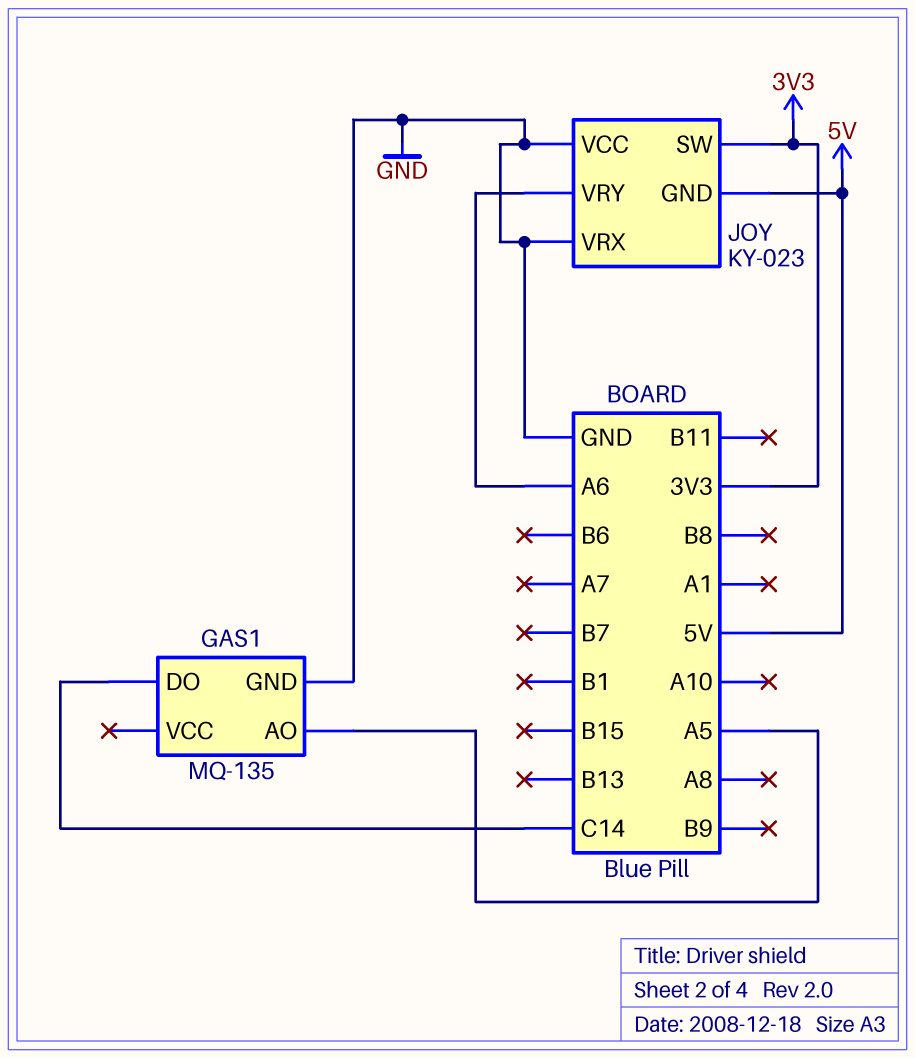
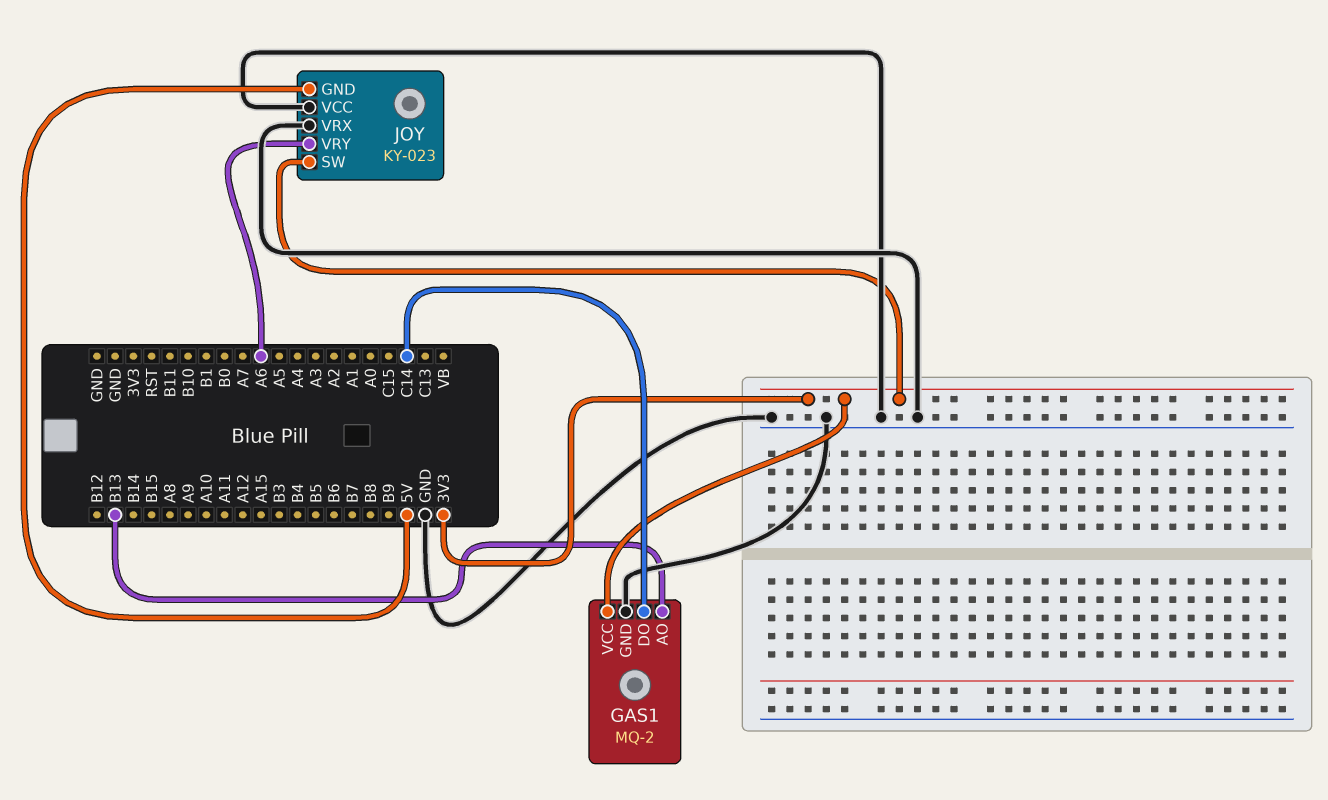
GAS1: MQ-135 -> MQ-2
GAS1 pin AO: A5 -> B13
GAS1 pin VCC: none -> 3V3

